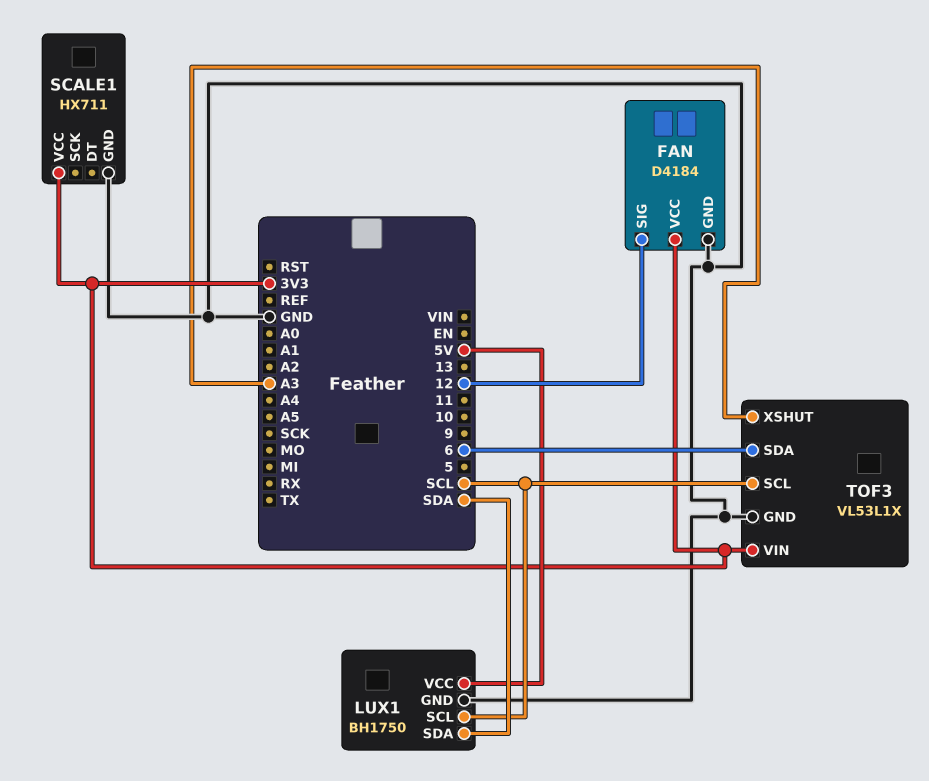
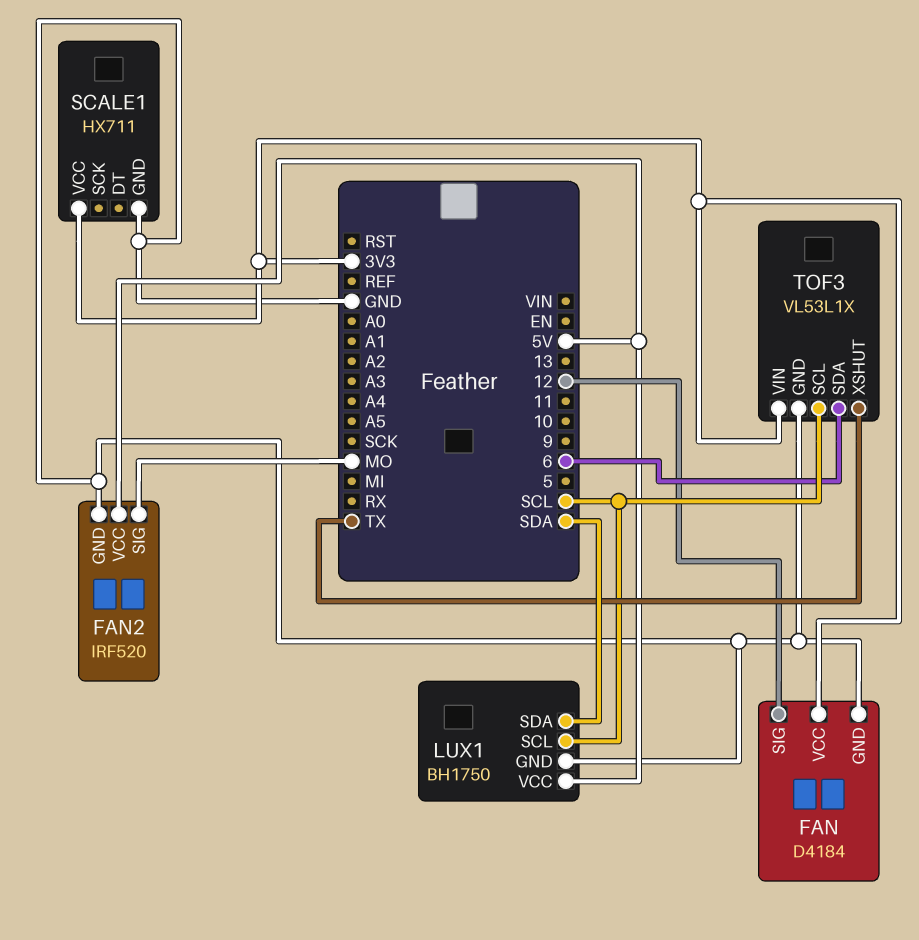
FAN2: none -> IRF520
FAN2 pin GND: none -> GND
FAN2 pin SIG: none -> MO
FAN2 pin VCC: none -> 5V
TOF3 pin XSHUT: A3 -> TX

